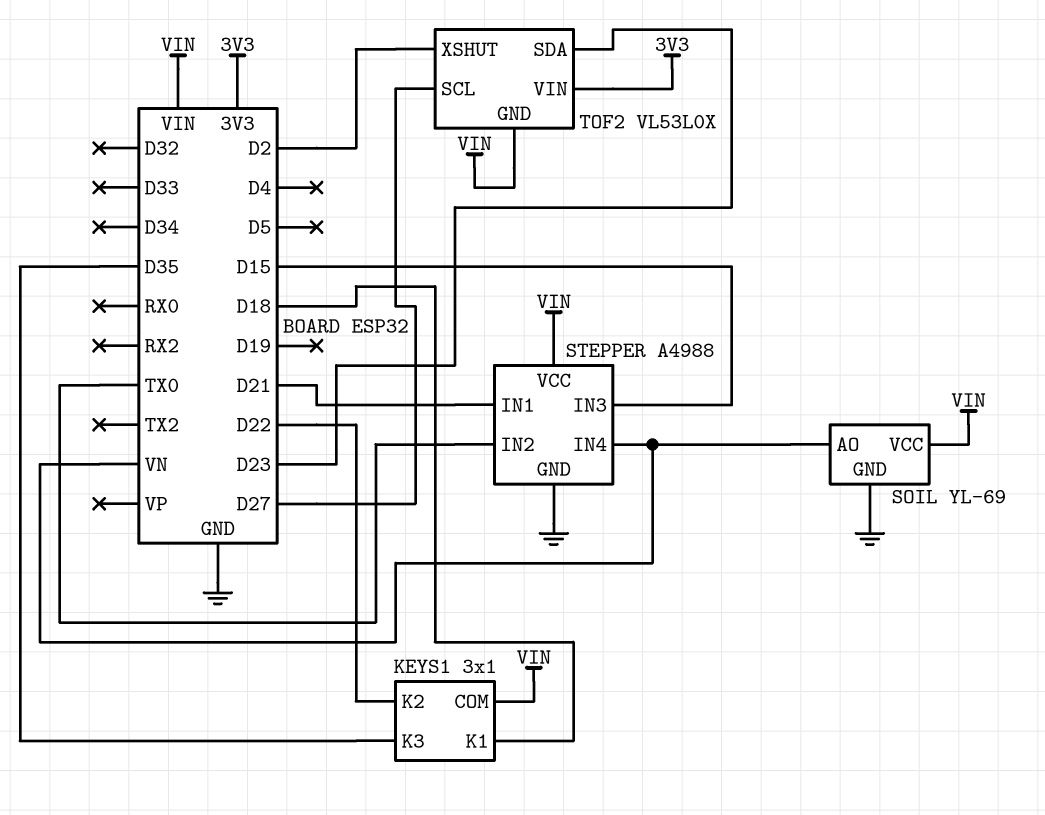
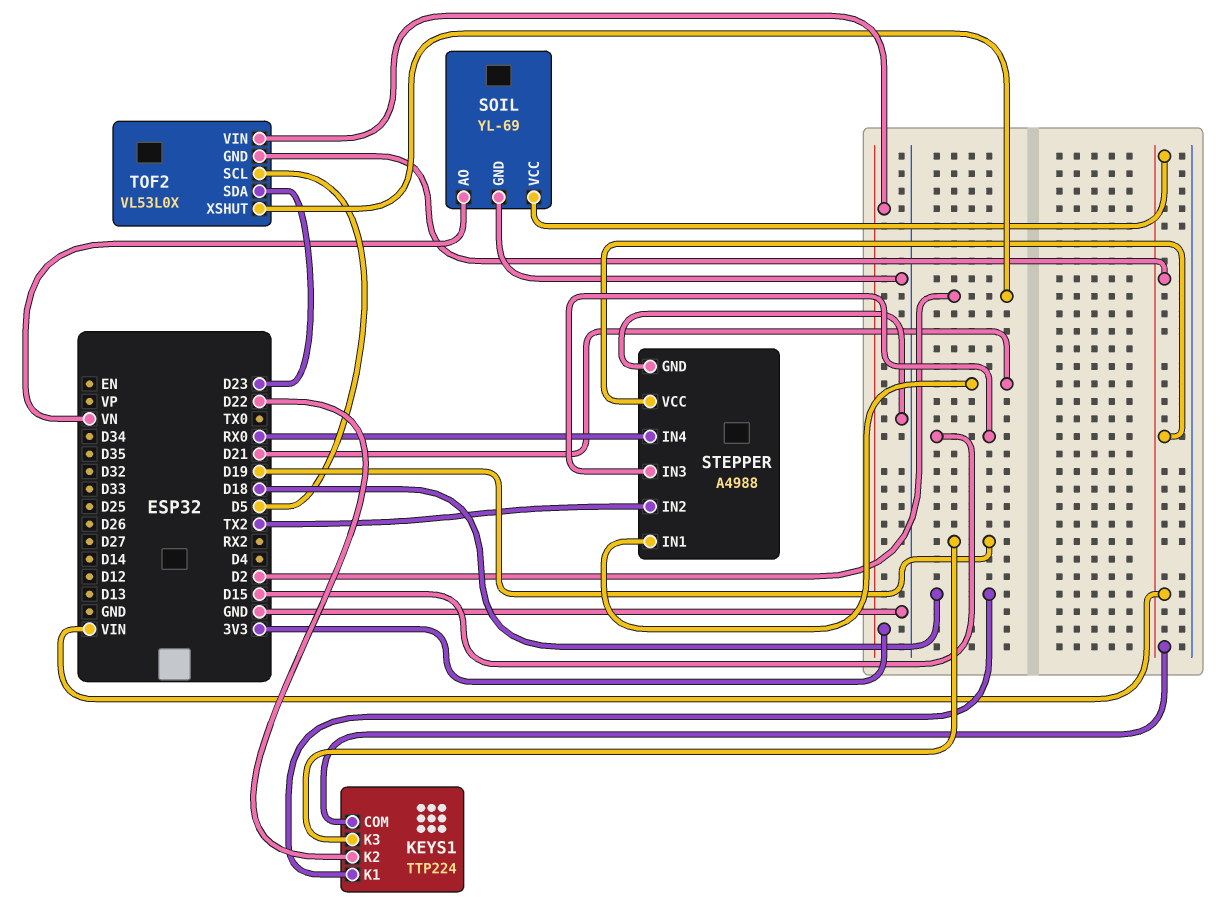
KEYS1: 3x1 -> TTP224
KEYS1 pin K3: D35 -> D19
STEPPER pin IN2: TX0 -> TX2
STEPPER pin IN4: VN -> RX0
TOF2 pin SCL: D27 -> D5

